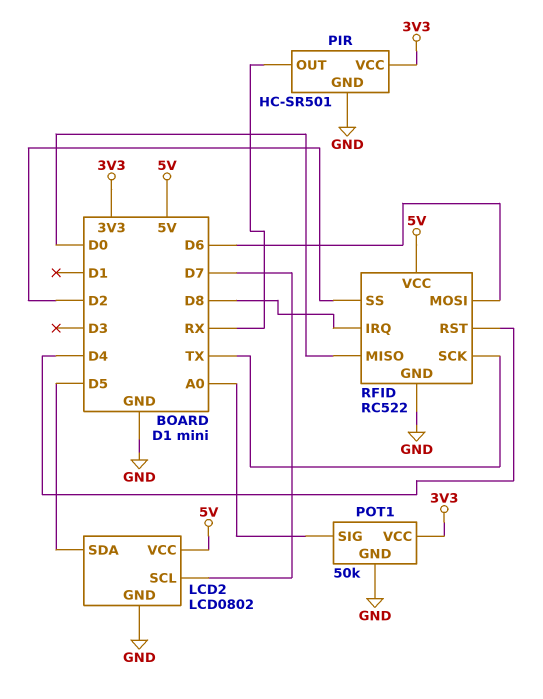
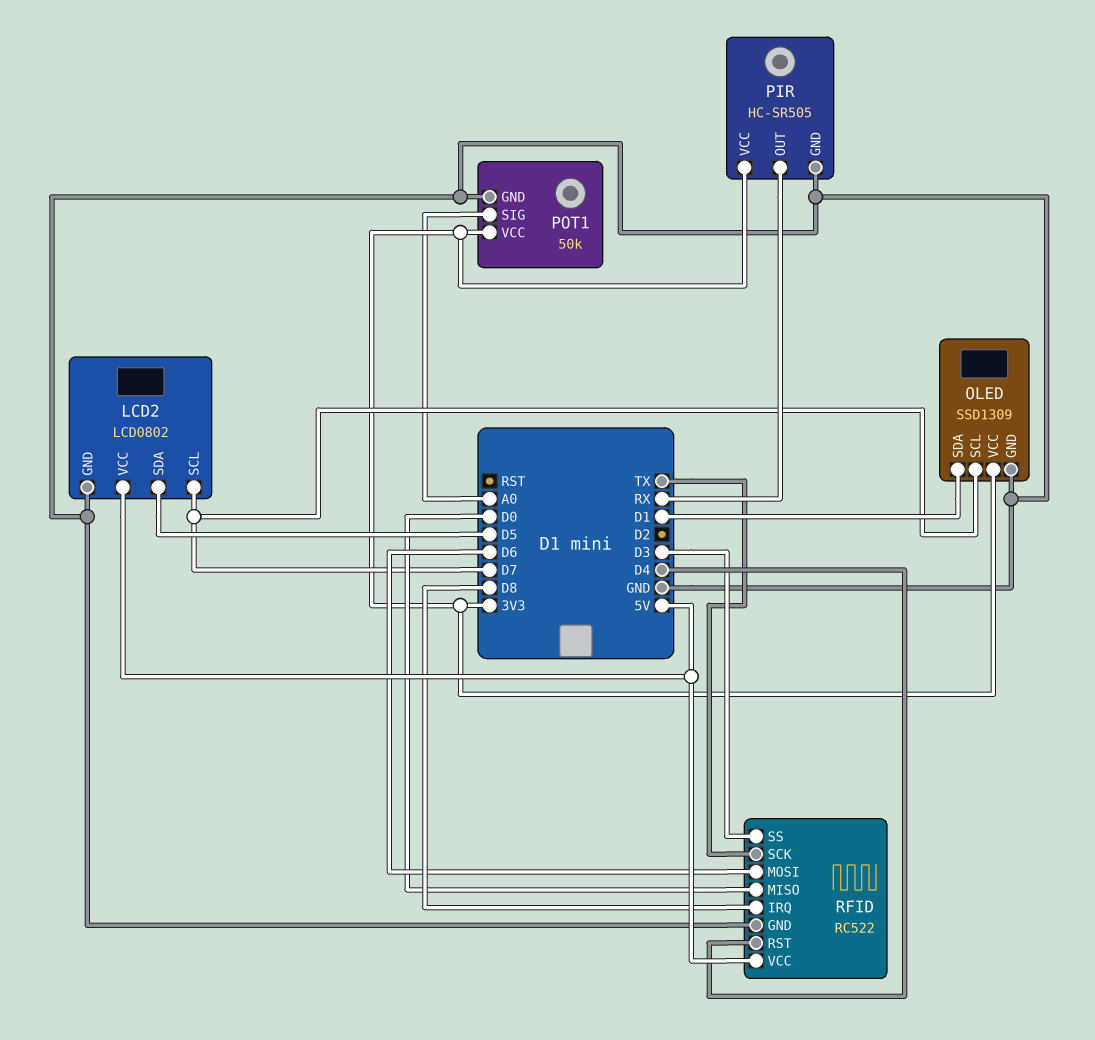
OLED: none -> SSD1309
OLED pin GND: none -> GND
OLED pin SCL: none -> D7
OLED pin SDA: none -> D1
OLED pin VCC: none -> 3V3
PIR: HC-SR501 -> HC-SR505
RFID pin SS: D2 -> D3

